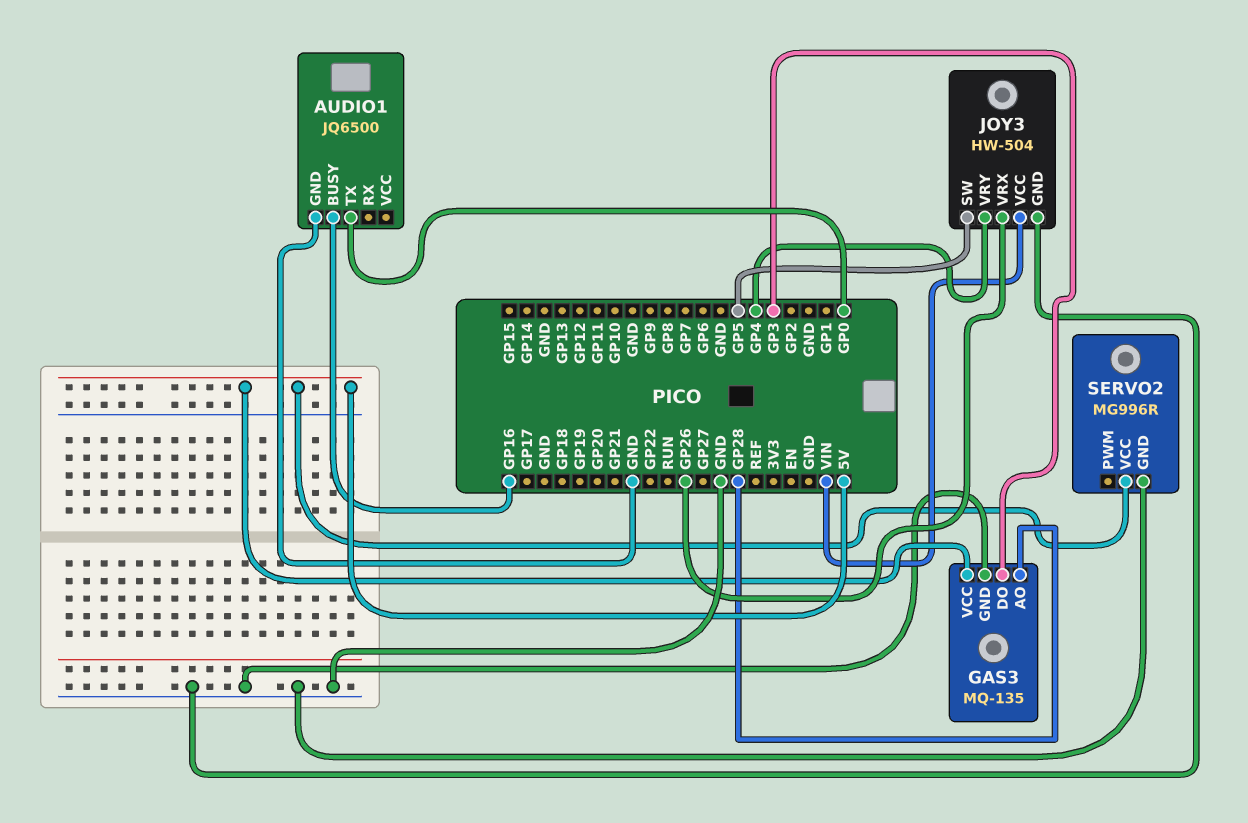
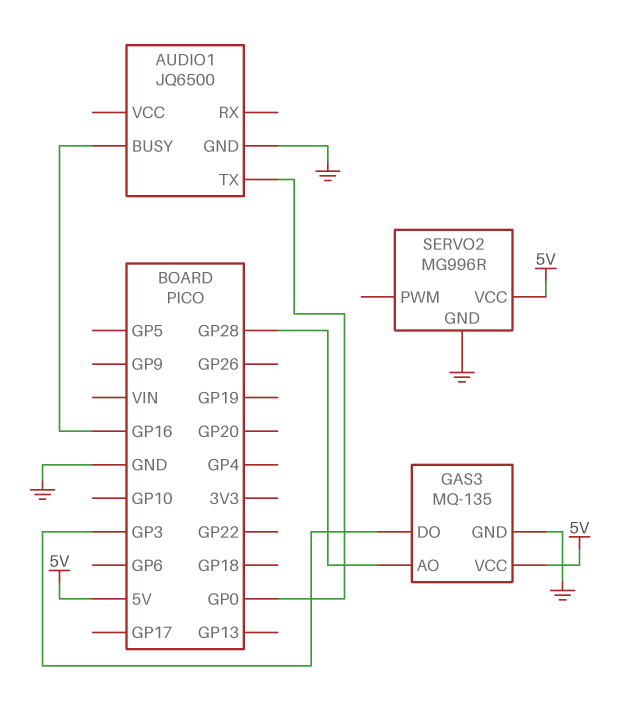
JOY3: HW-504 -> none
JOY3 pin GND: GND -> none
JOY3 pin SW: GP5 -> none
JOY3 pin VCC: VIN -> none
JOY3 pin VRX: GP26 -> none
JOY3 pin VRY: GP4 -> none

